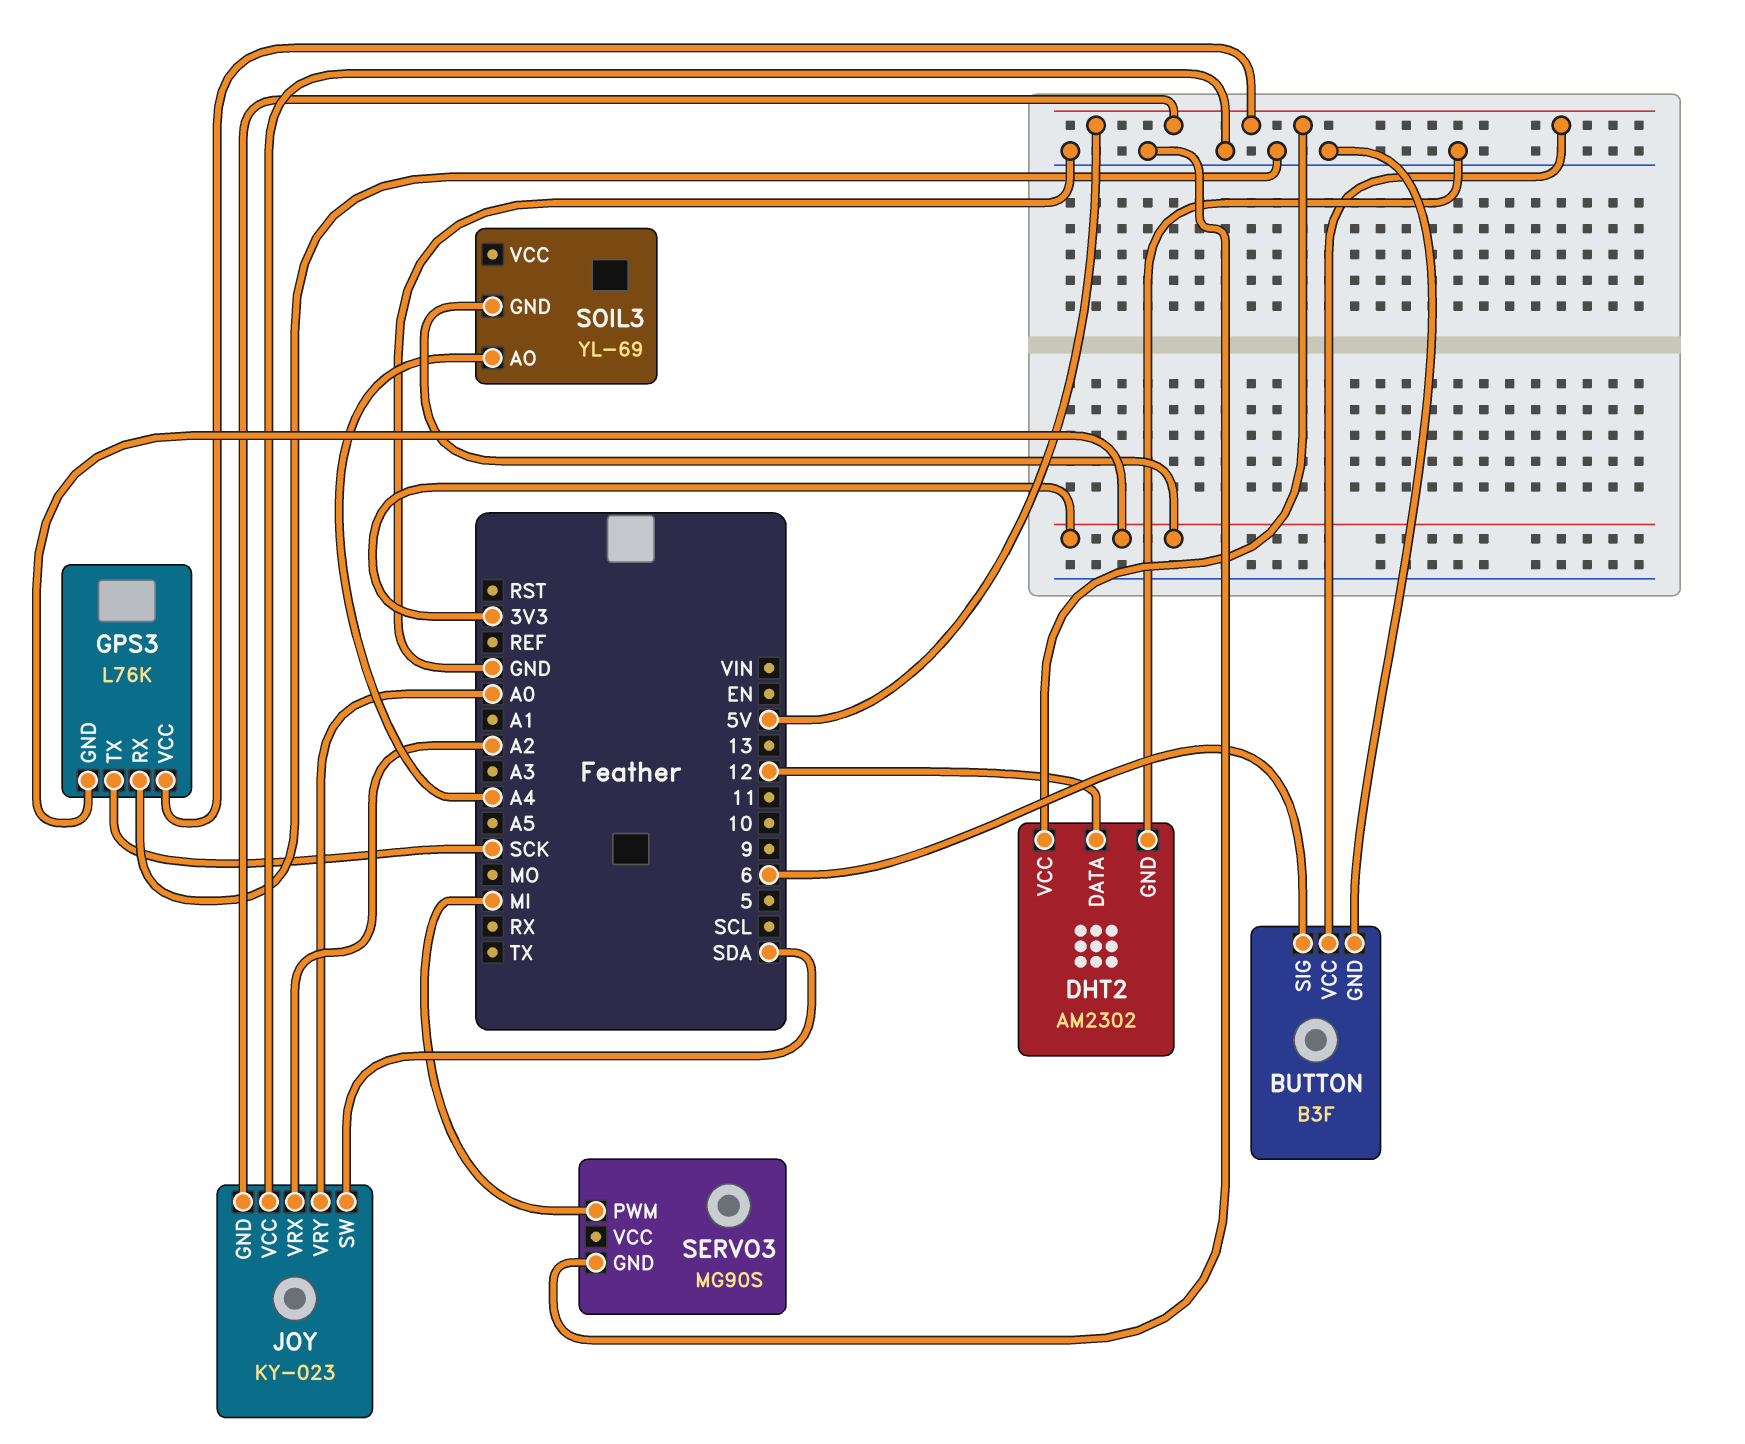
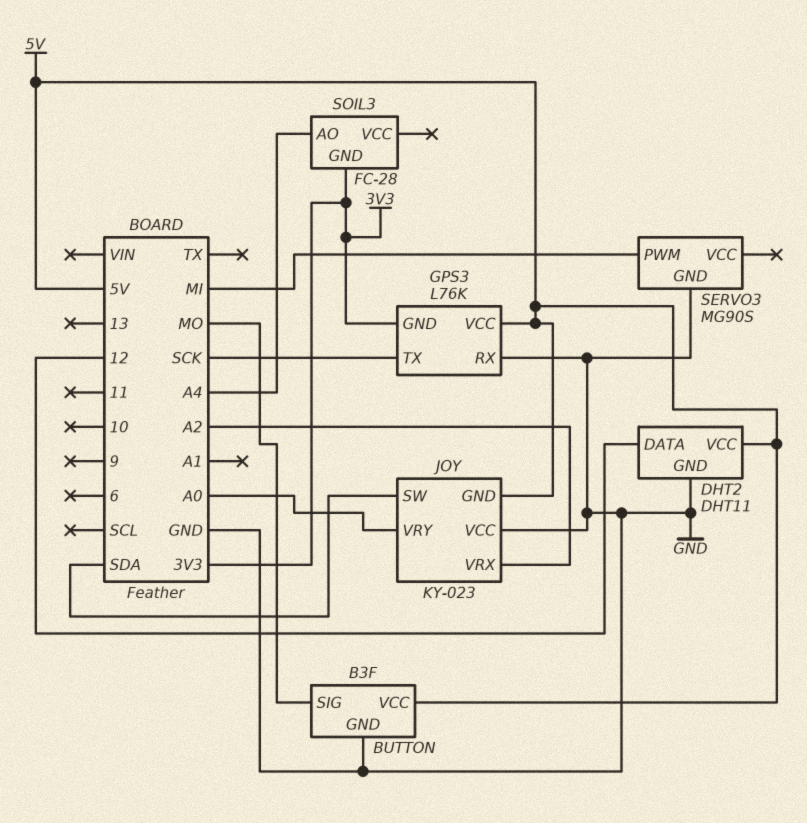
BUTTON pin SIG: 6 -> MO
DHT2: AM2302 -> DHT11
SOIL3: YL-69 -> FC-28

